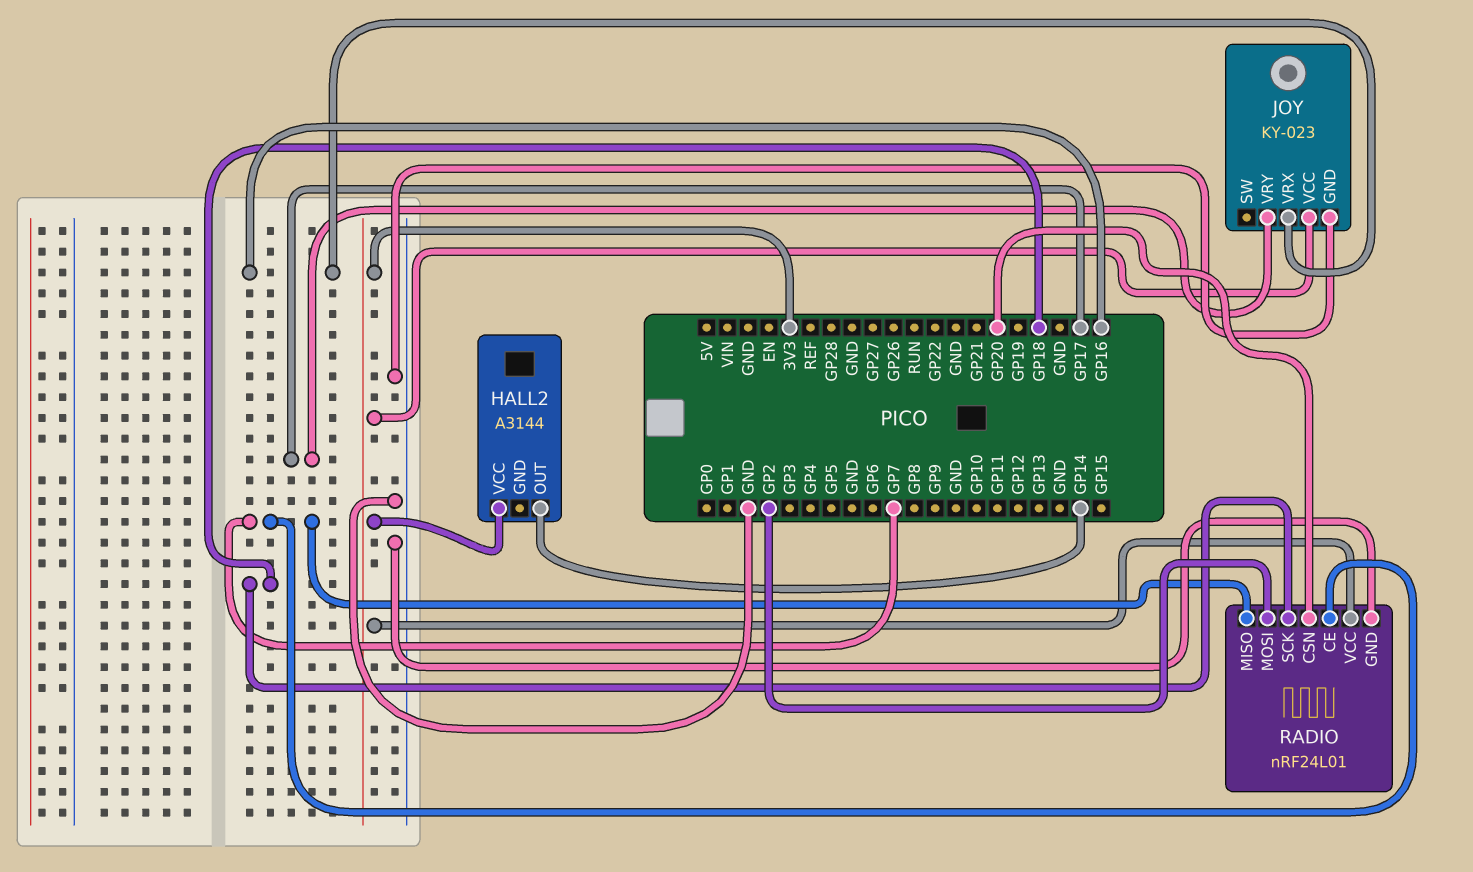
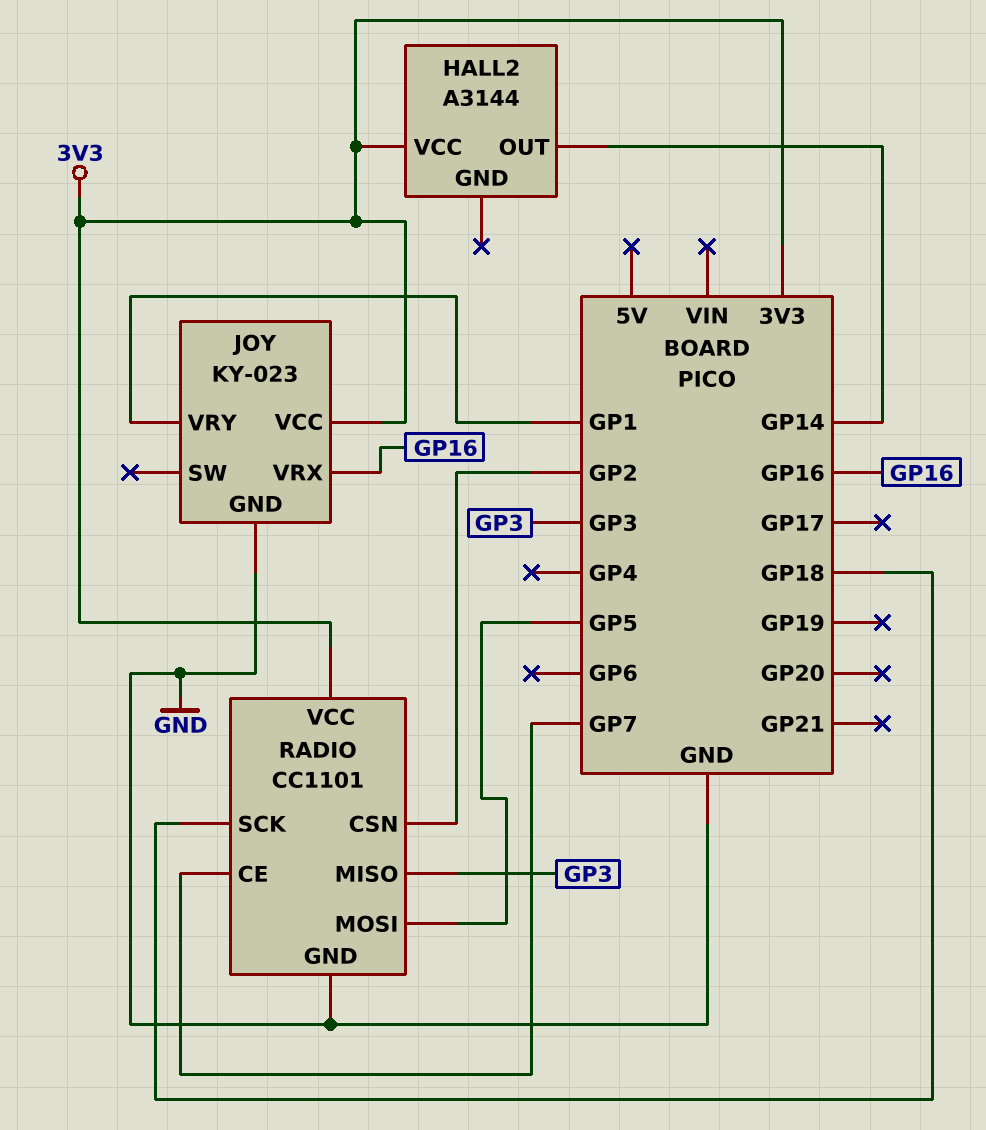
JOY pin VRY: GP17 -> GP1
RADIO: nRF24L01 -> CC1101
RADIO pin CSN: GP20 -> GP2
RADIO pin MISO: GP7 -> GP3
RADIO pin MOSI: GP2 -> GP5

